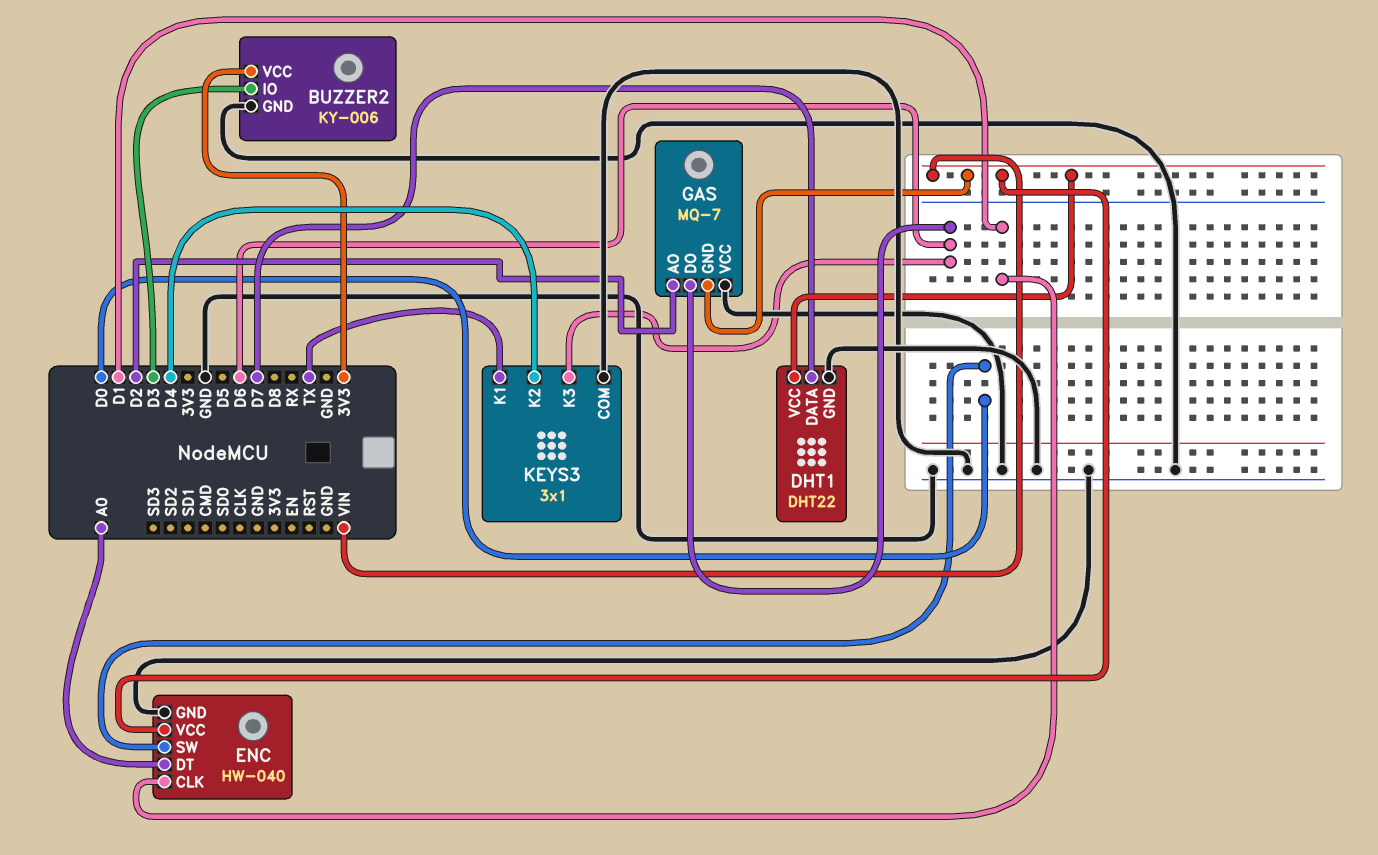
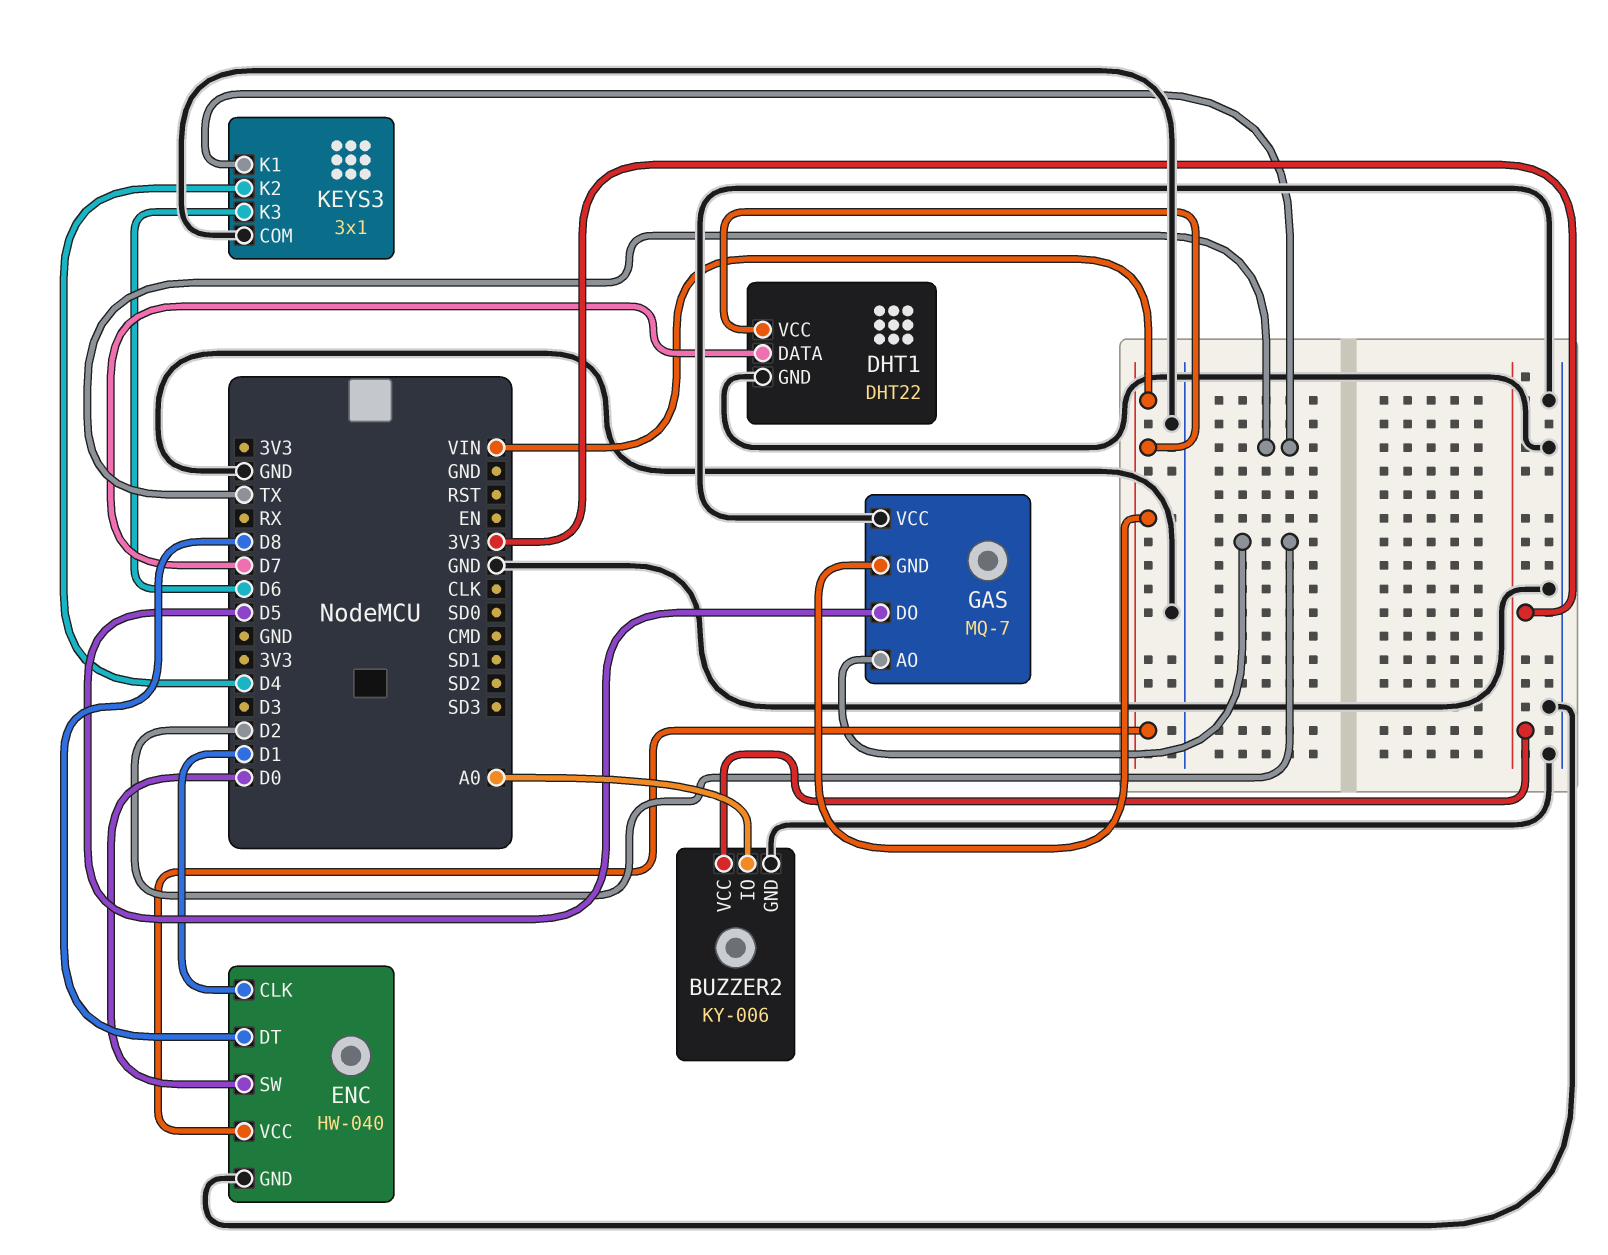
BUZZER2 pin IO: D3 -> A0
ENC pin DT: A0 -> D8
GAS pin DO: D6 -> D5

